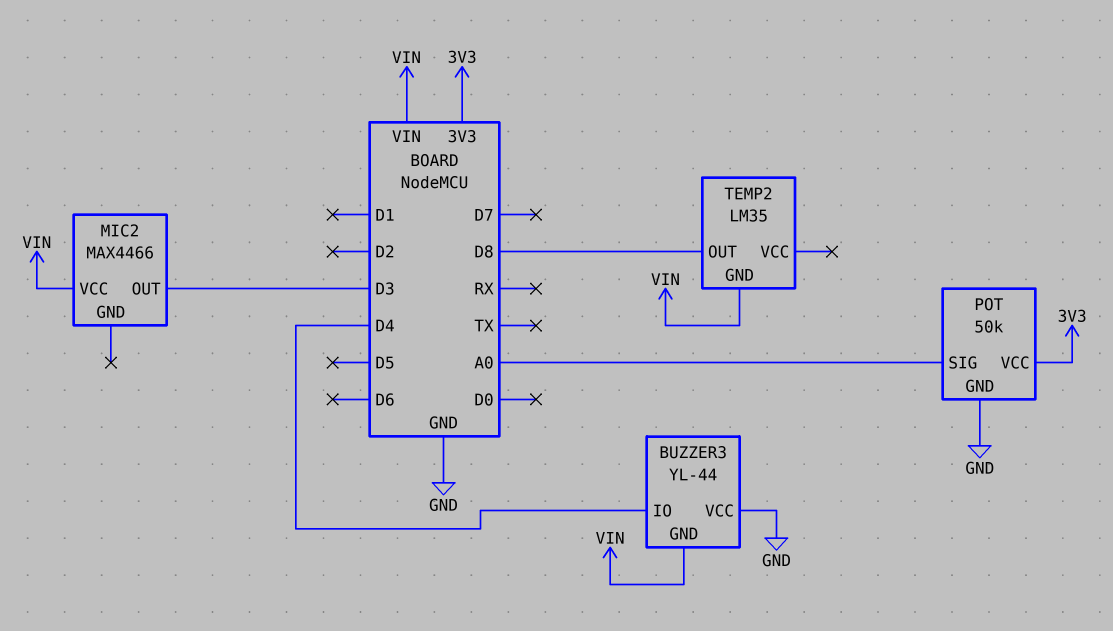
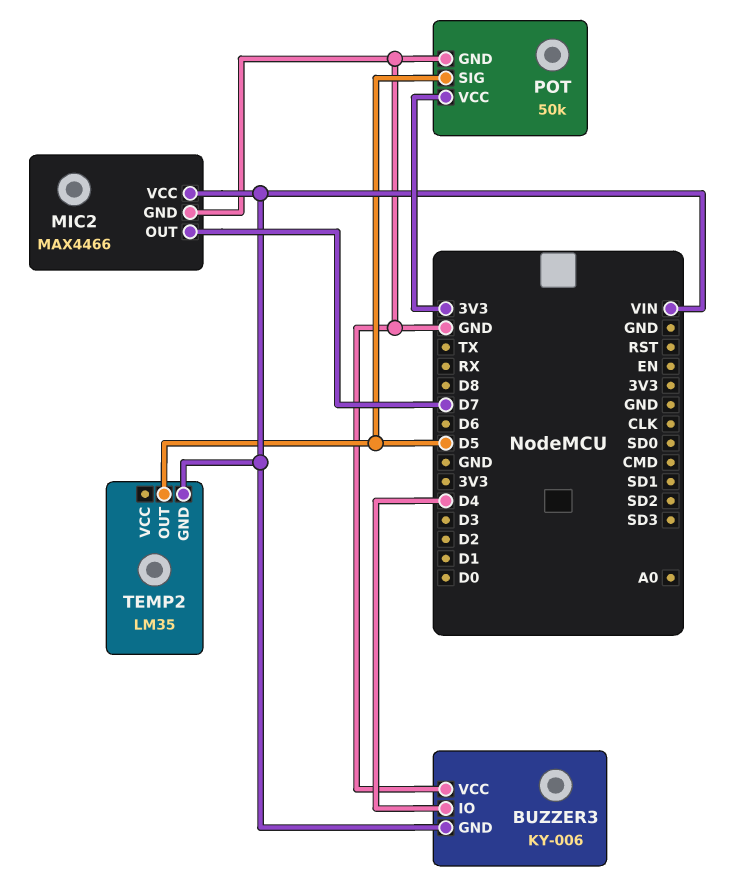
BUZZER3: YL-44 -> KY-006
MIC2 pin GND: none -> GND
MIC2 pin OUT: D3 -> D7
POT pin SIG: A0 -> D5
TEMP2 pin OUT: D8 -> D5

